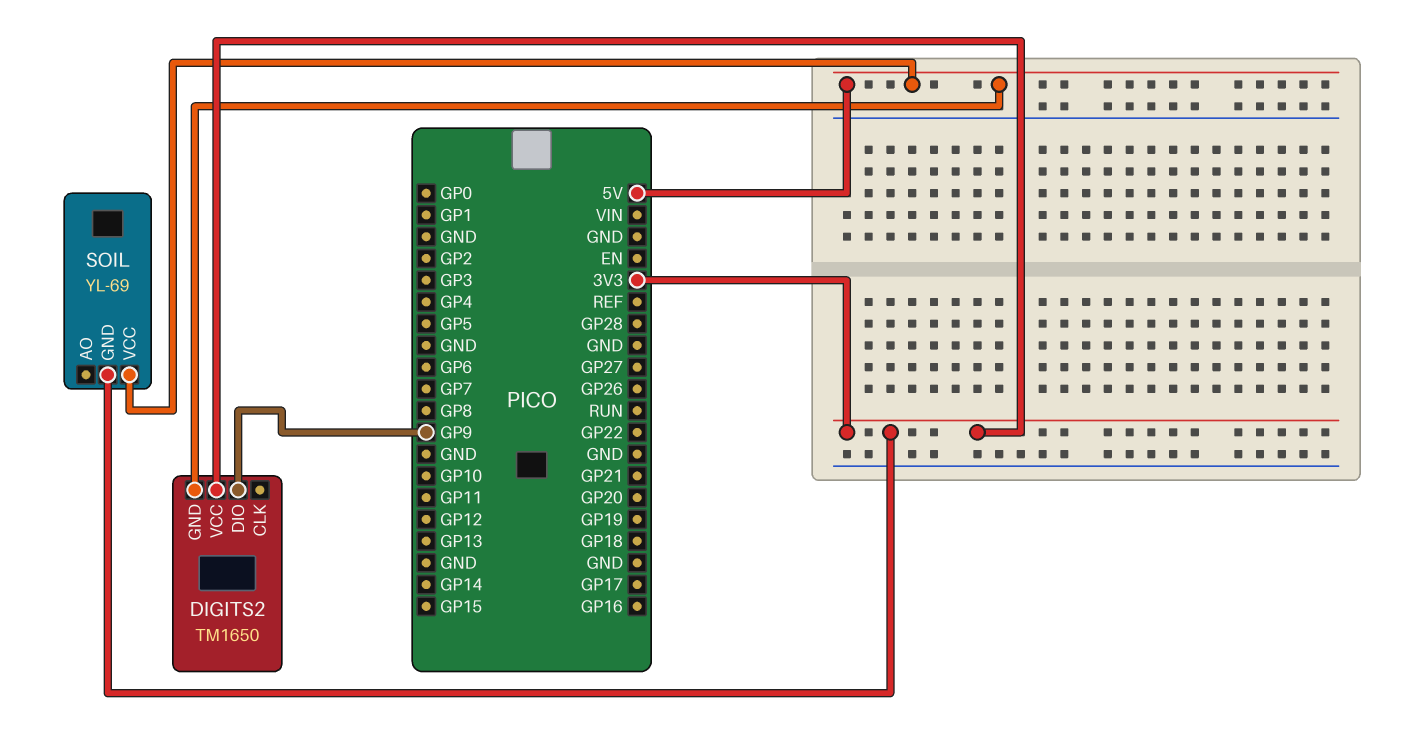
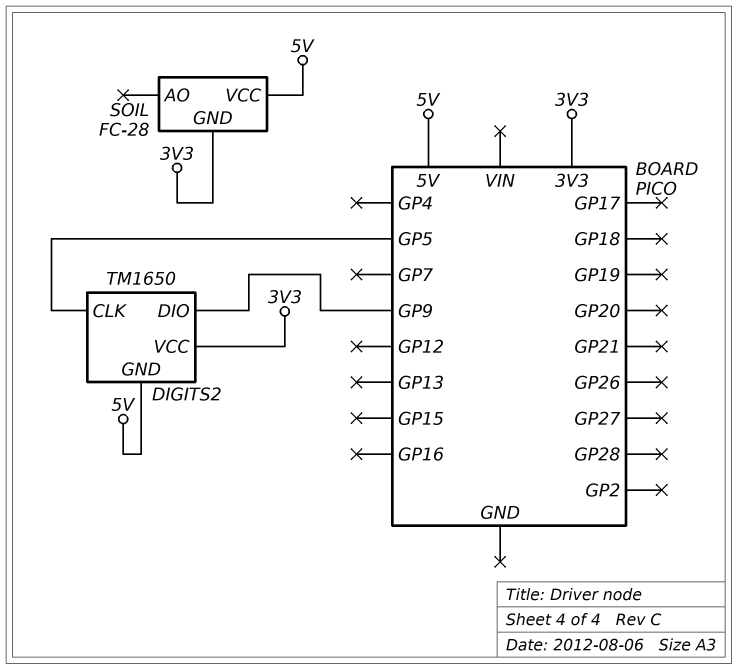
DIGITS2 pin CLK: none -> GP5
SOIL: YL-69 -> FC-28

